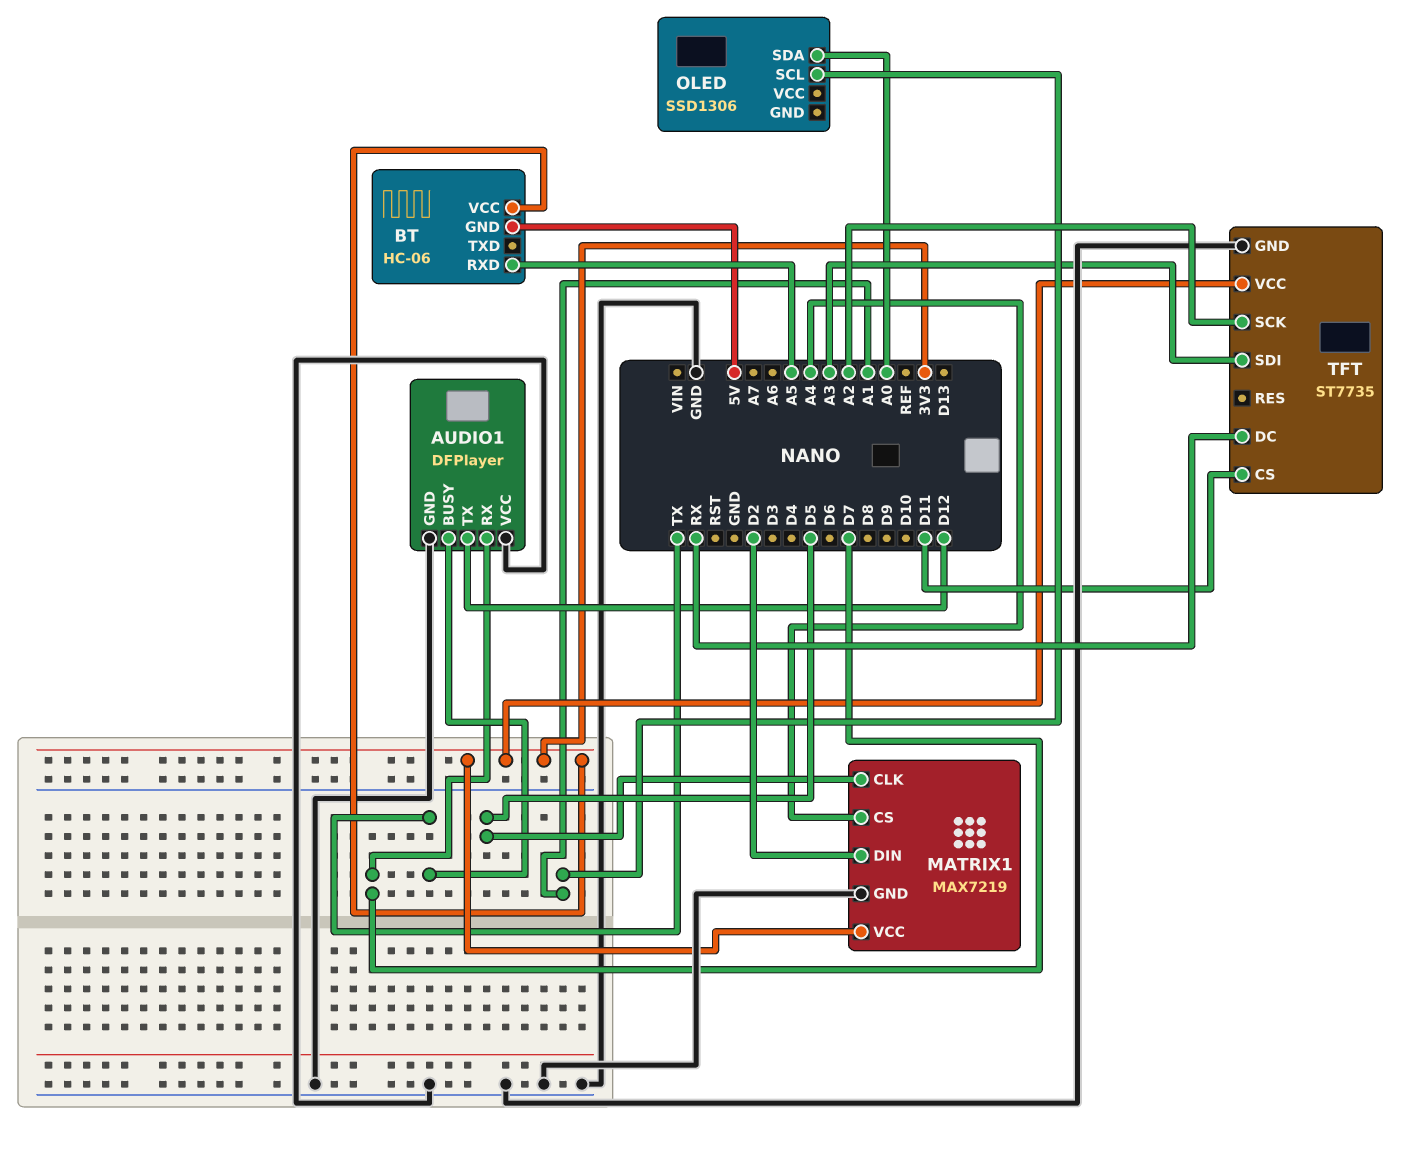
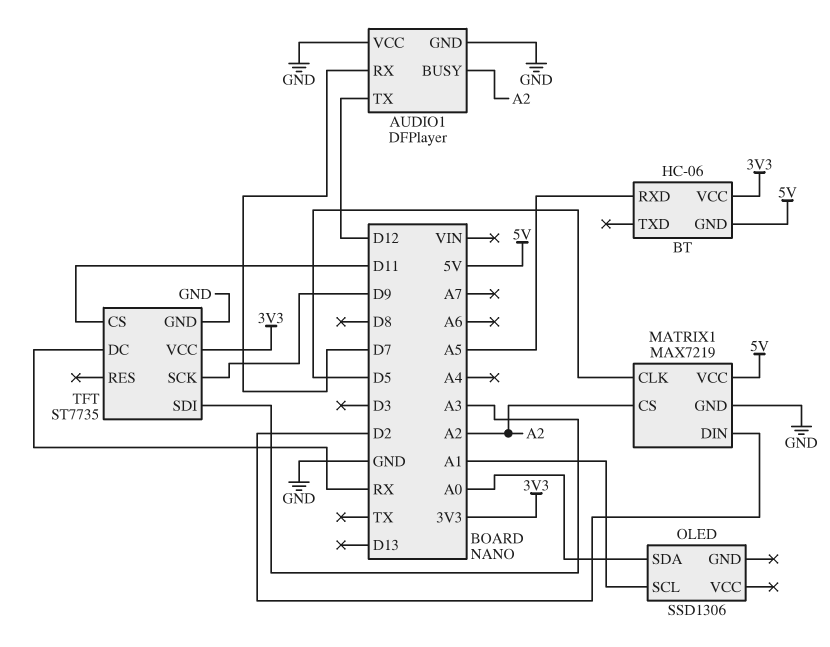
AUDIO1 pin BUSY: TX -> A2
MATRIX1 pin CS: A4 -> A2
MATRIX1 pin VCC: 3V3 -> 5V
TFT pin SCK: A2 -> D9

